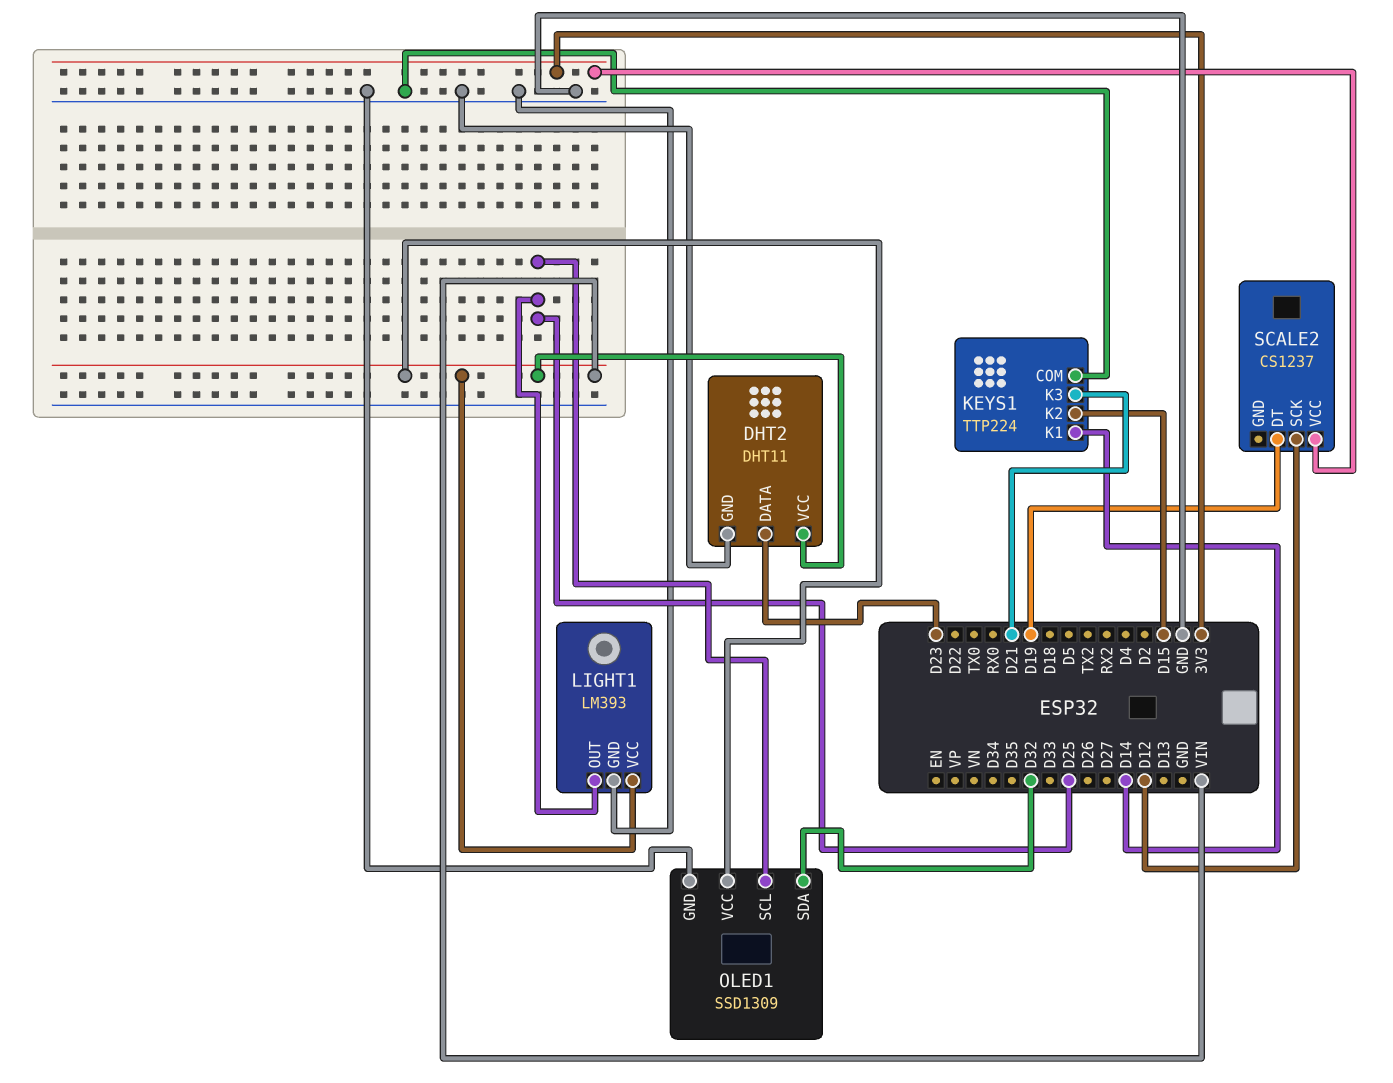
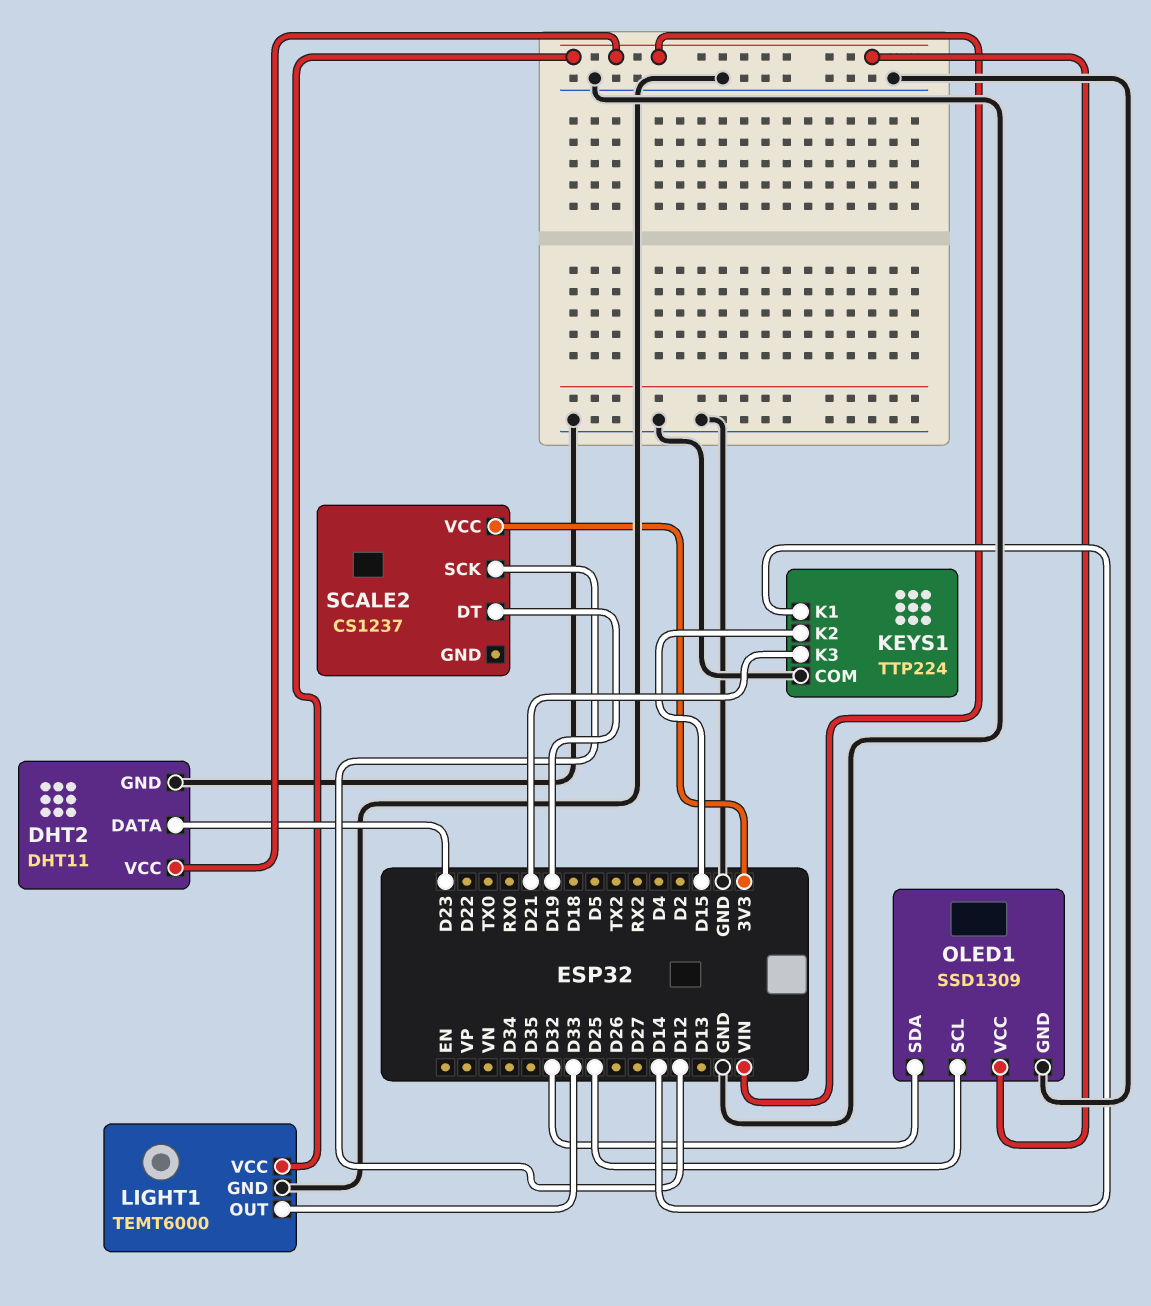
LIGHT1: LM393 -> TEMT6000
LIGHT1 pin OUT: D25 -> D33

